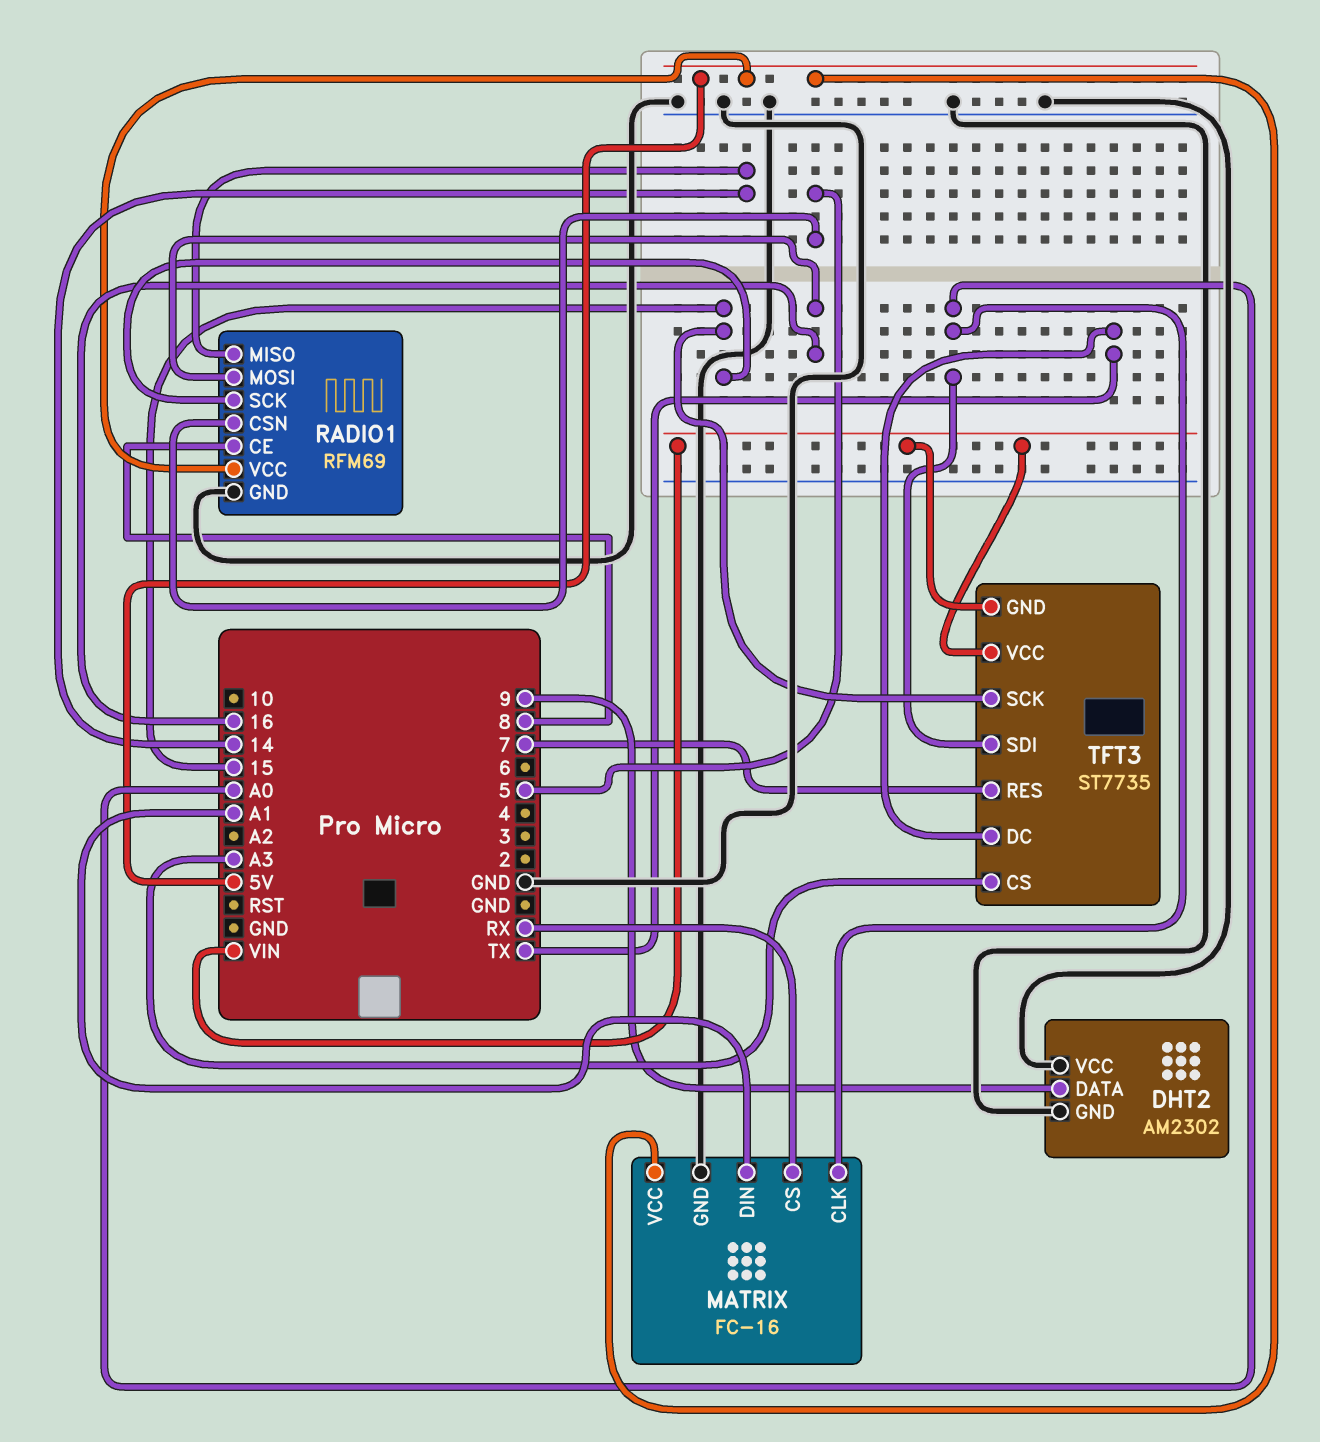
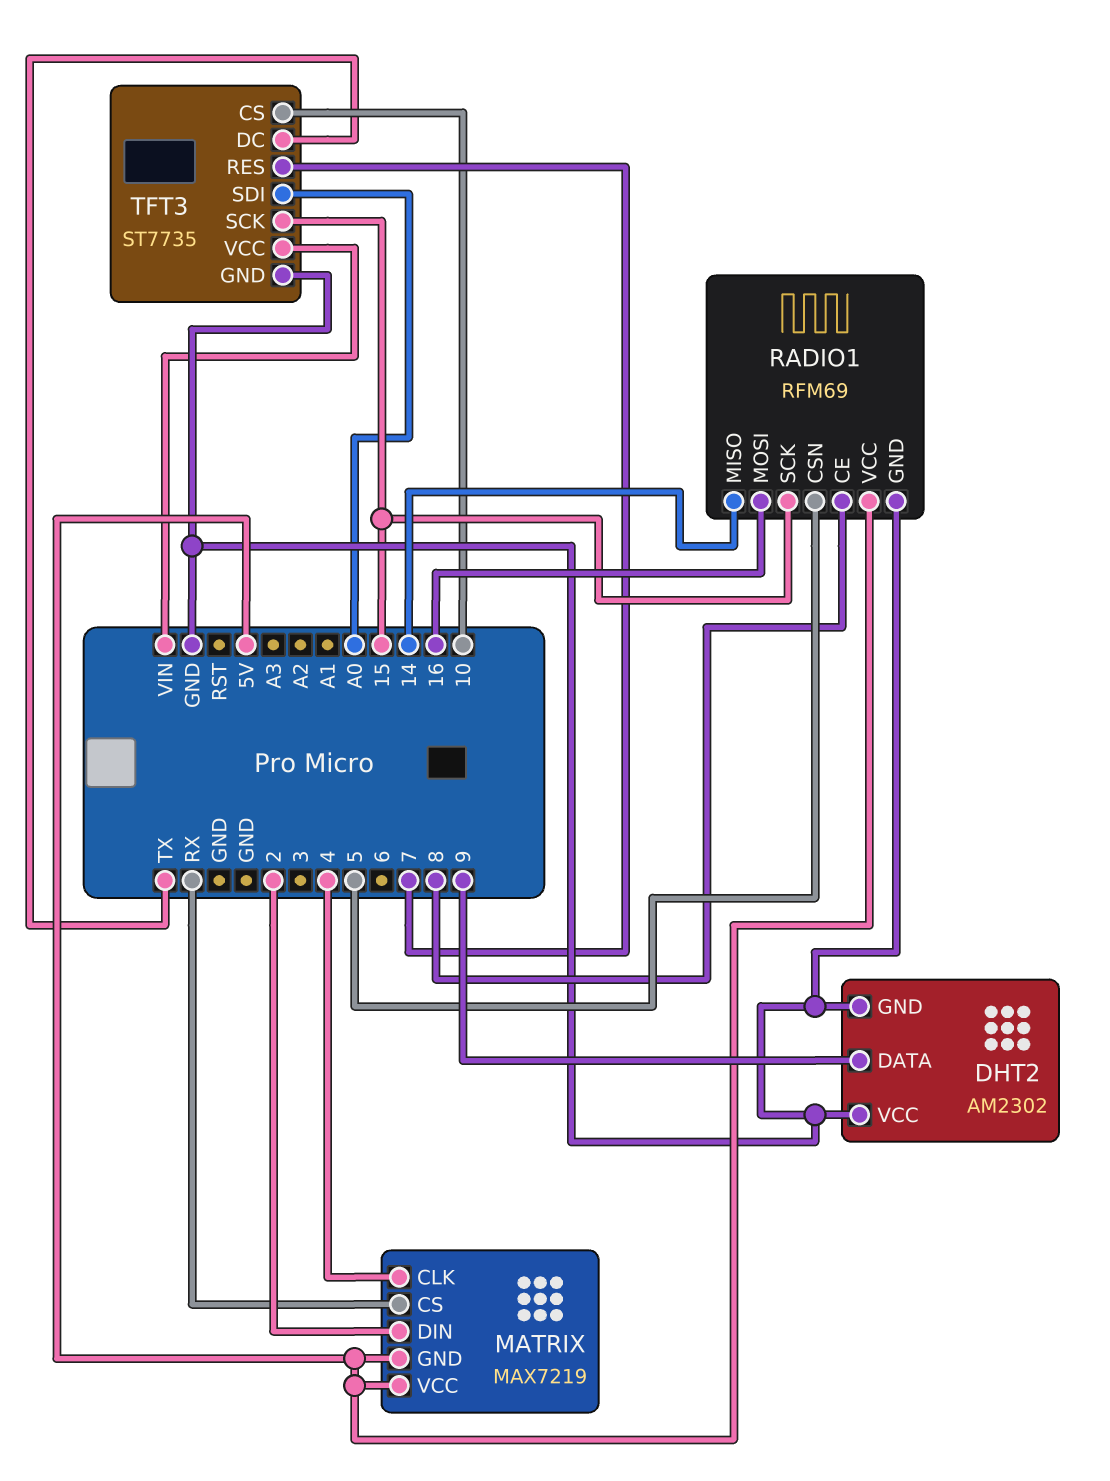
MATRIX: FC-16 -> MAX7219
MATRIX pin CLK: A0 -> 4
MATRIX pin DIN: A1 -> 2
MATRIX pin GND: GND -> 5V
TFT3 pin CS: A3 -> 10
TFT3 pin GND: VIN -> GND

